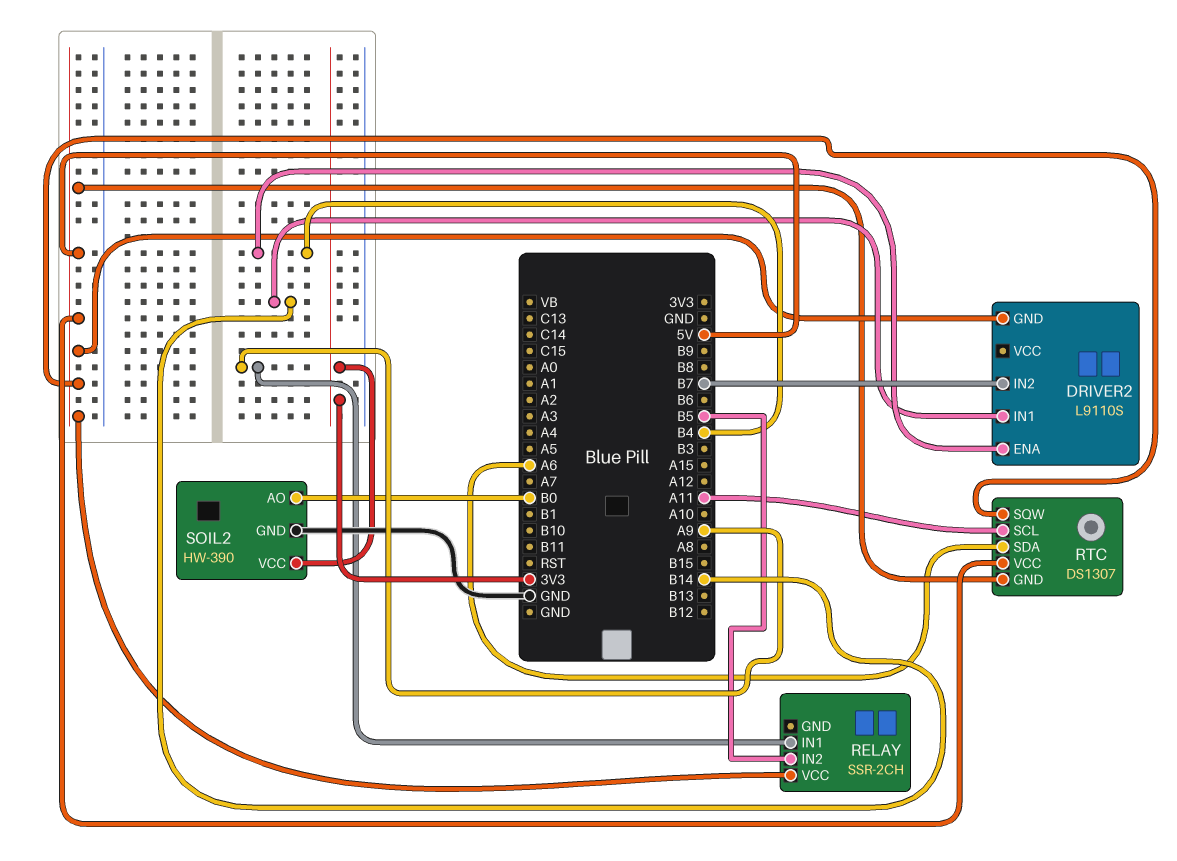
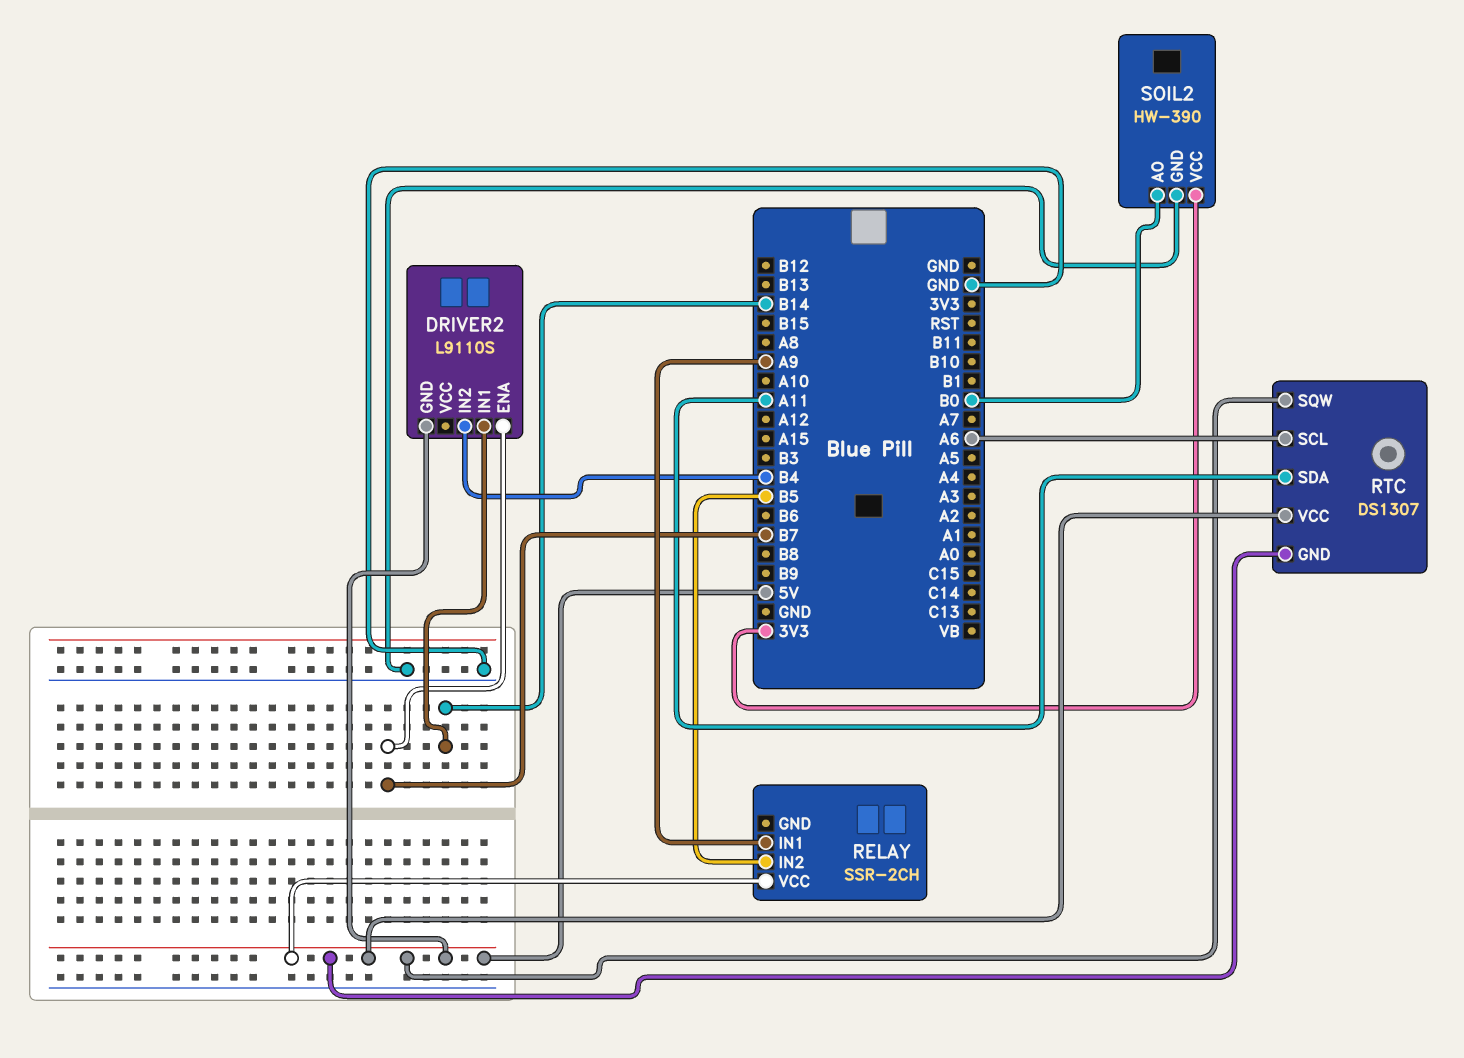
DRIVER2 pin ENA: B4 -> B7
DRIVER2 pin IN2: B7 -> B4
RTC pin SCL: A11 -> A6
RTC pin SDA: A6 -> A11

